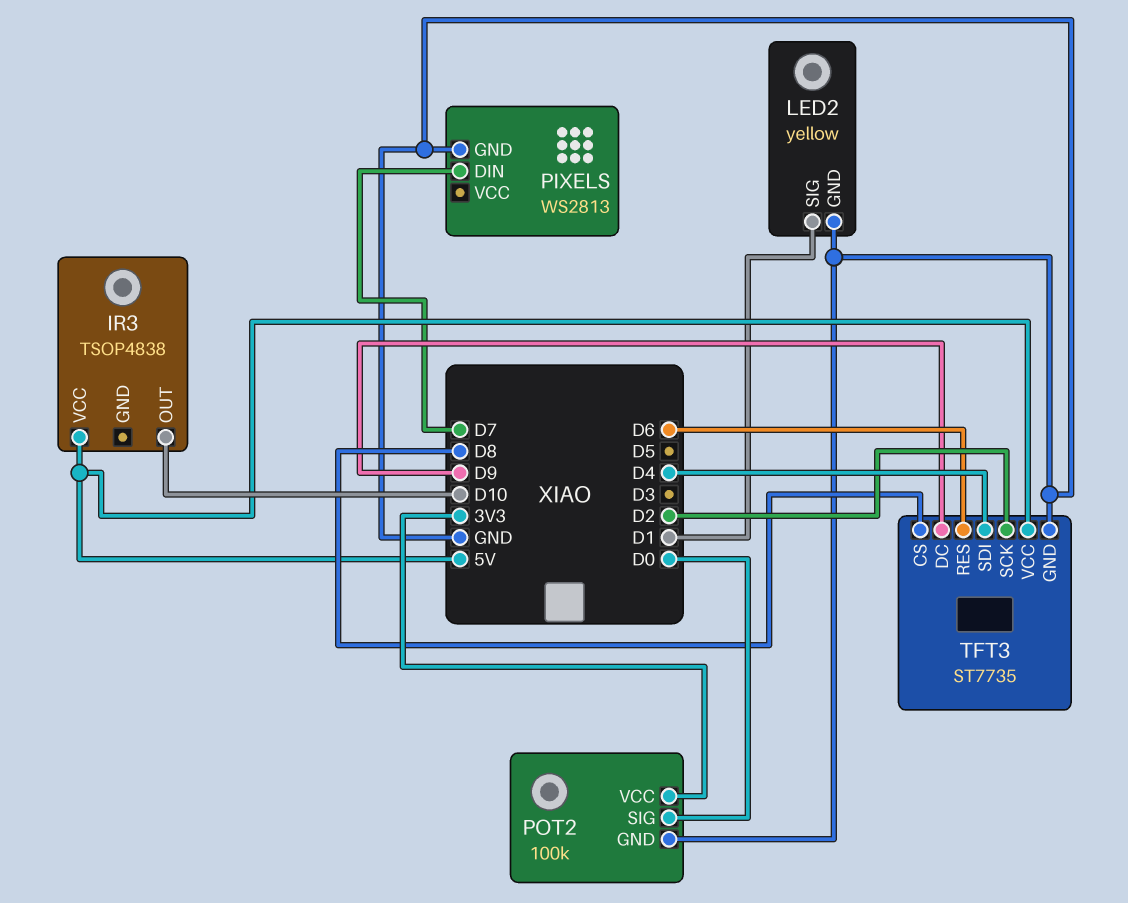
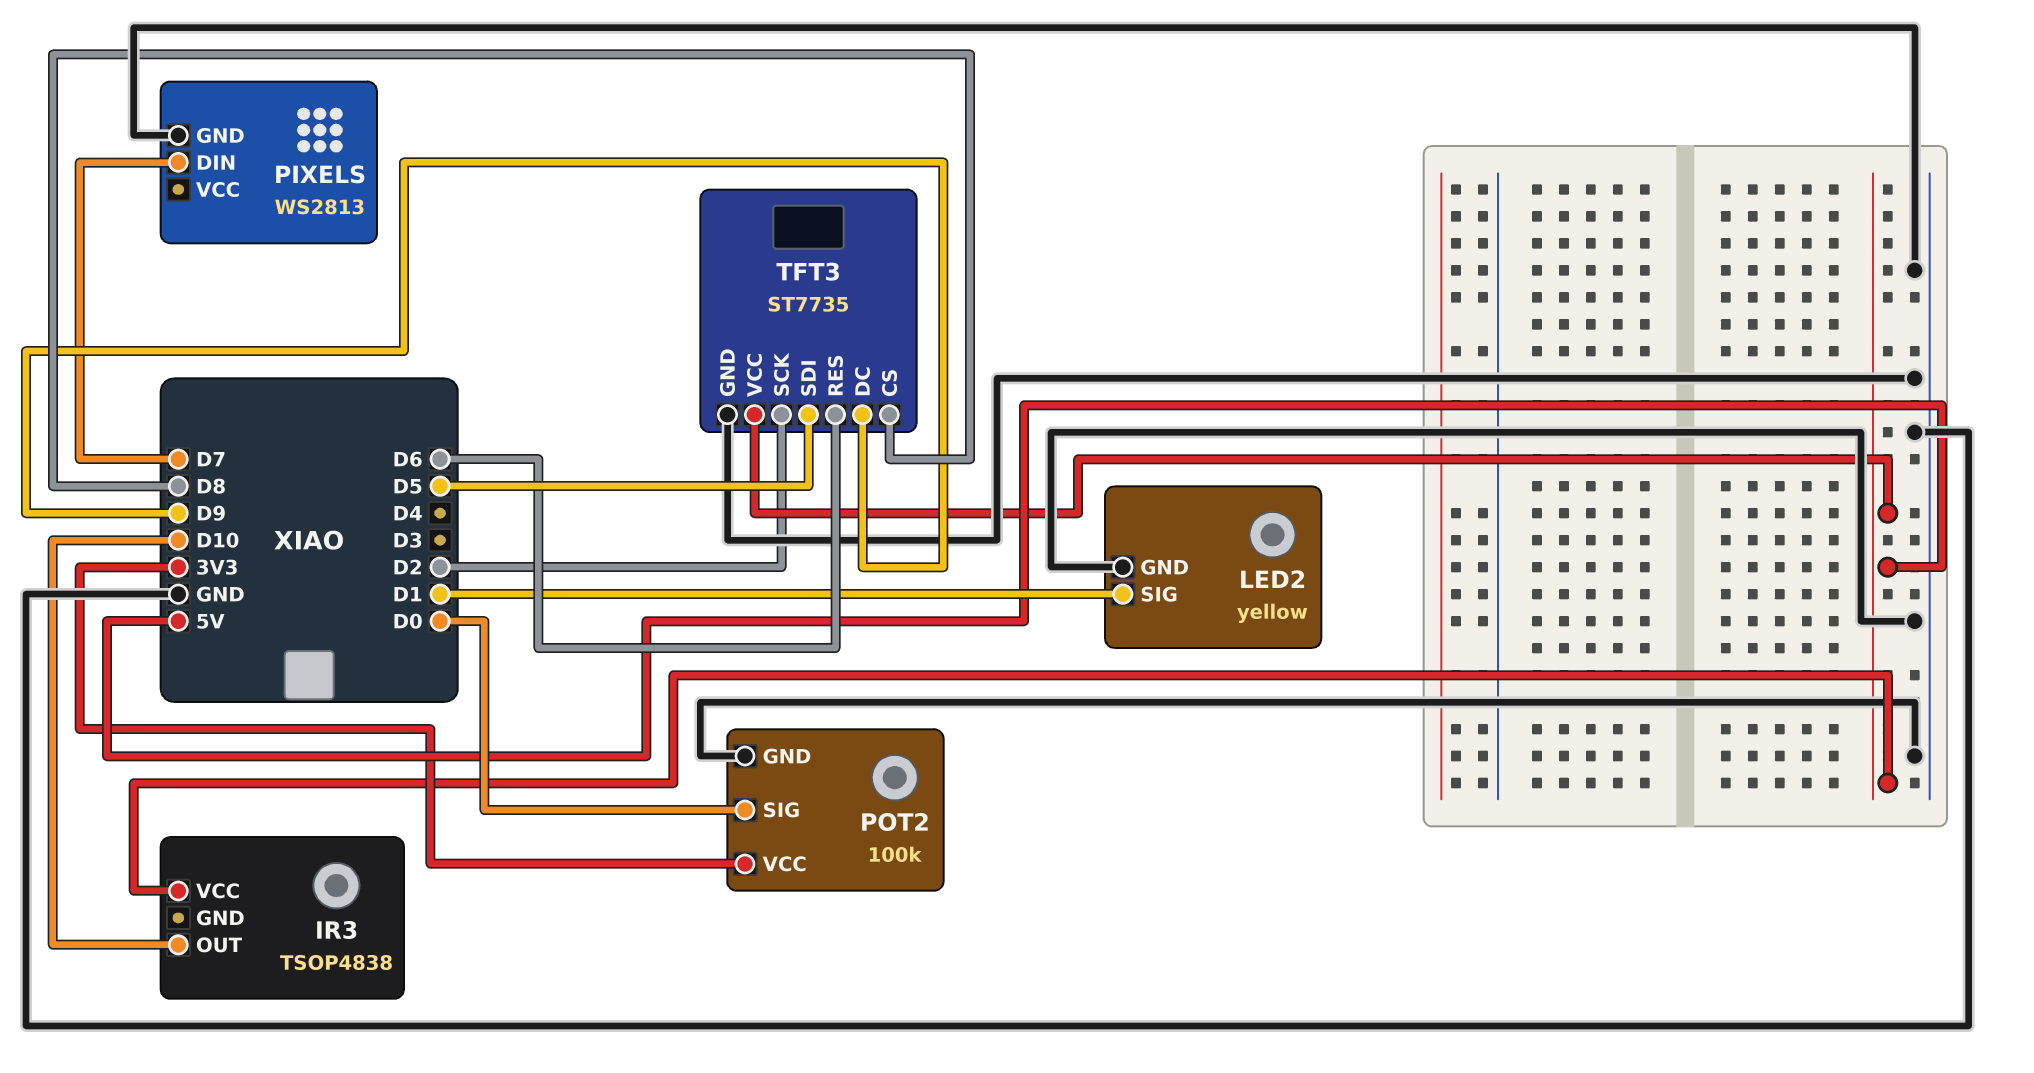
TFT3 pin SDI: D4 -> D5

